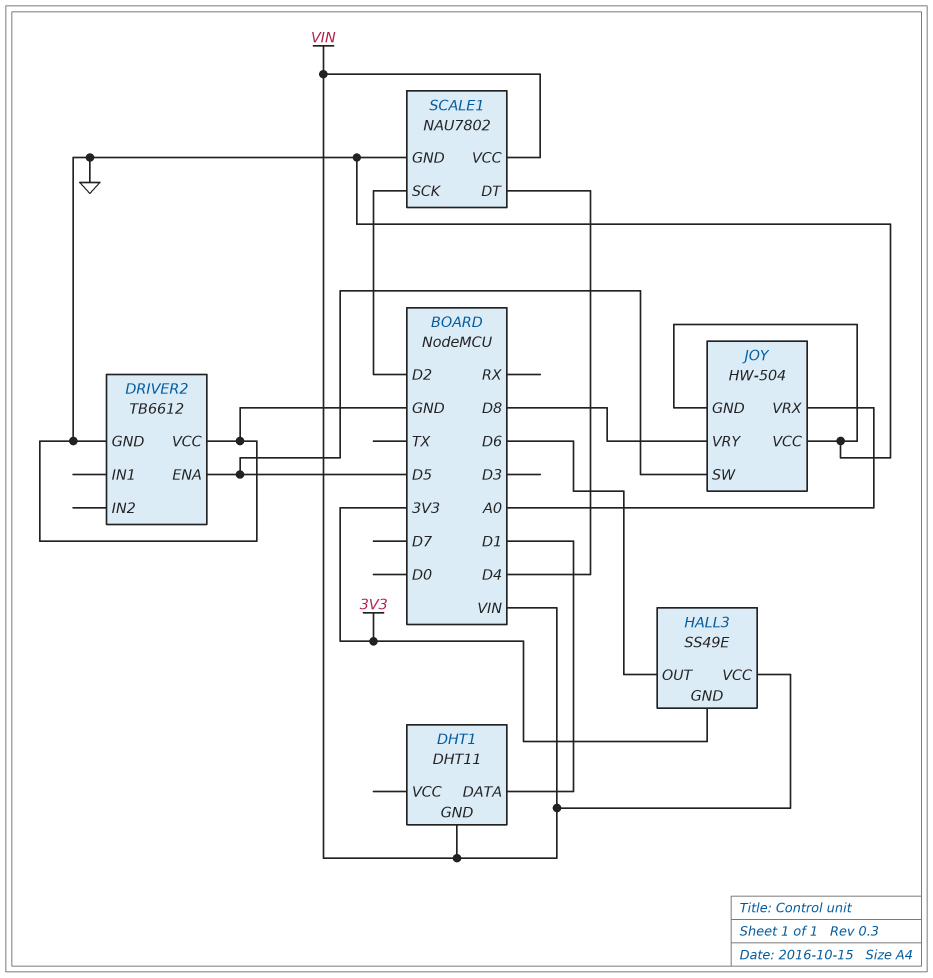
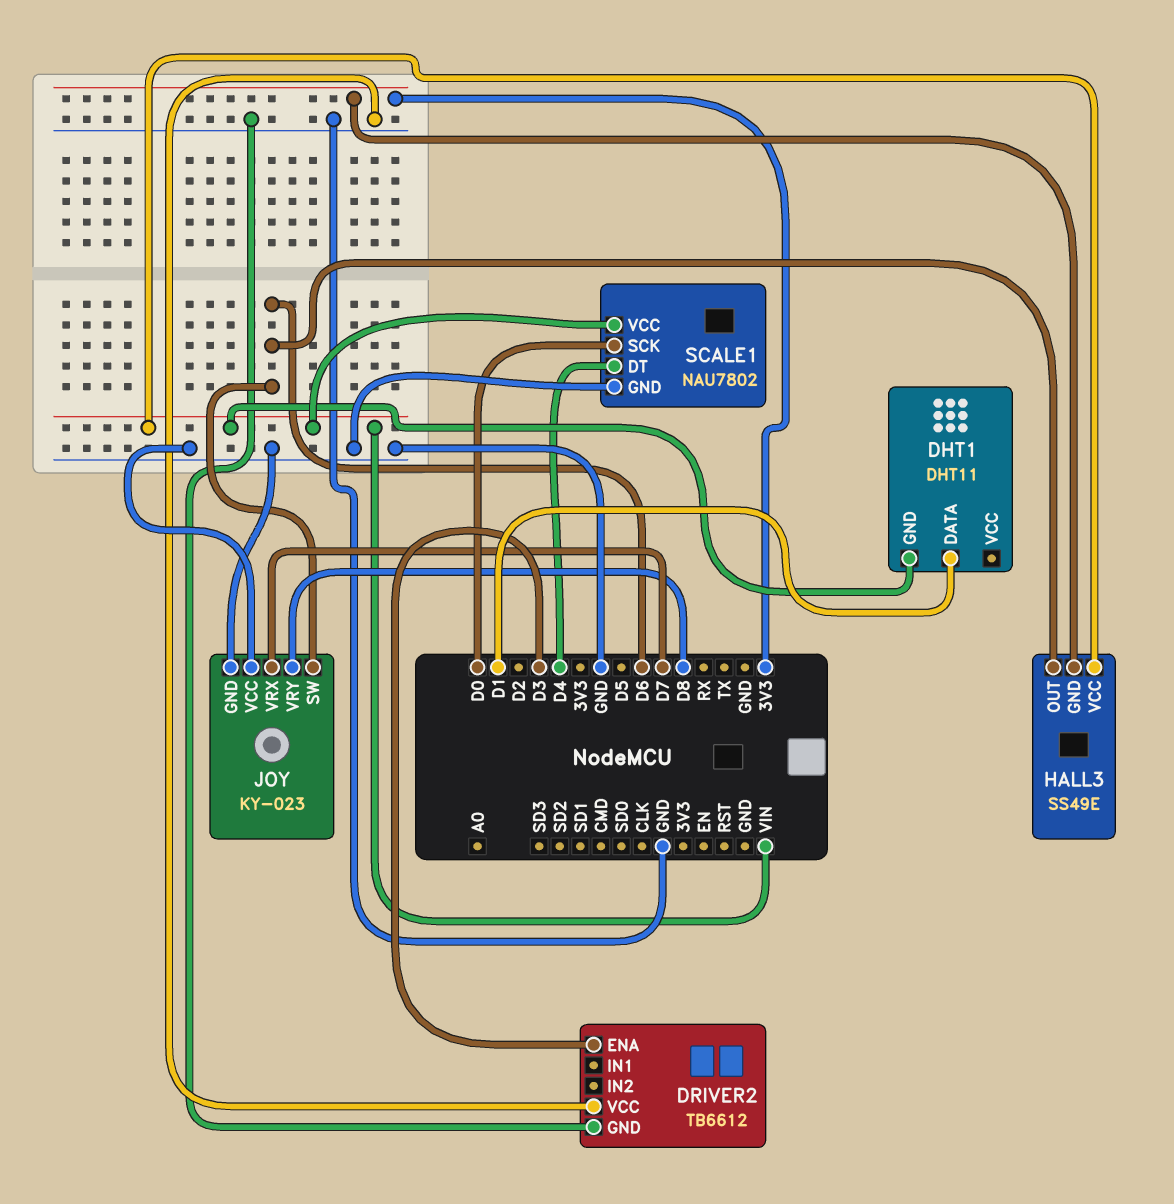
DRIVER2 pin ENA: D5 -> D3
JOY: HW-504 -> KY-023
JOY pin SW: D5 -> D6
JOY pin VRX: A0 -> D7
SCALE1 pin SCK: D2 -> D0

